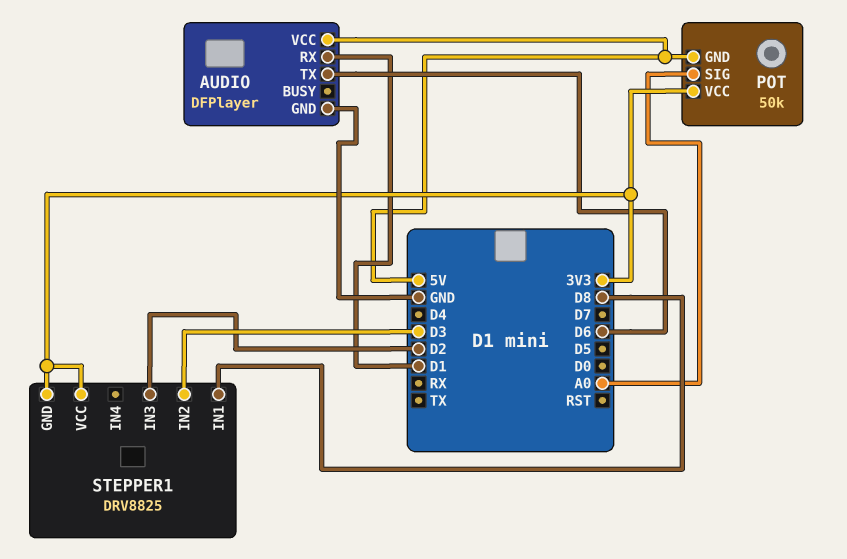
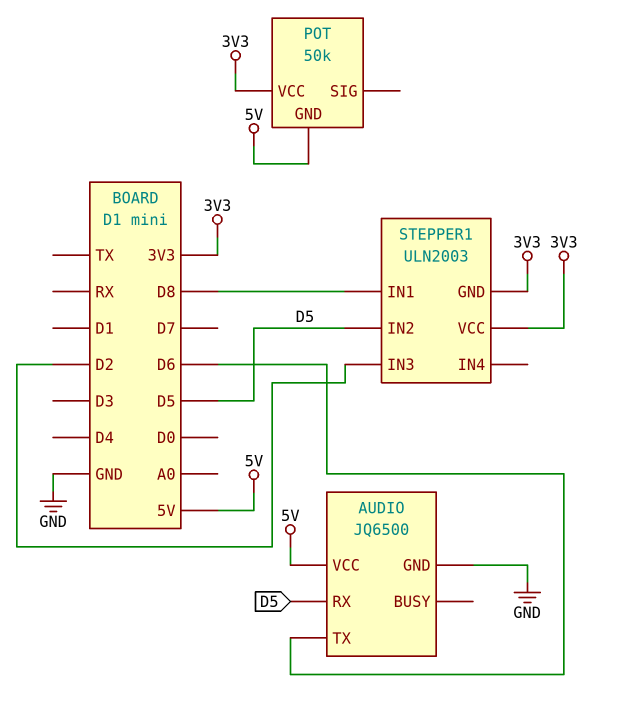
AUDIO: DFPlayer -> JQ6500
AUDIO pin RX: D1 -> D5
POT pin SIG: A0 -> none
STEPPER1: DRV8825 -> ULN2003
STEPPER1 pin IN2: D3 -> D5

